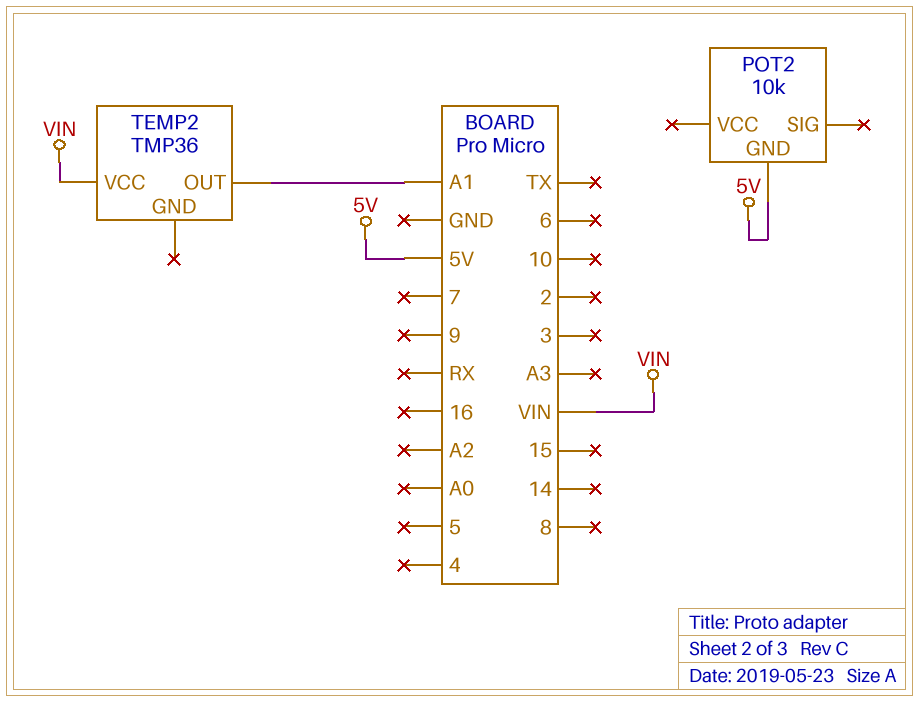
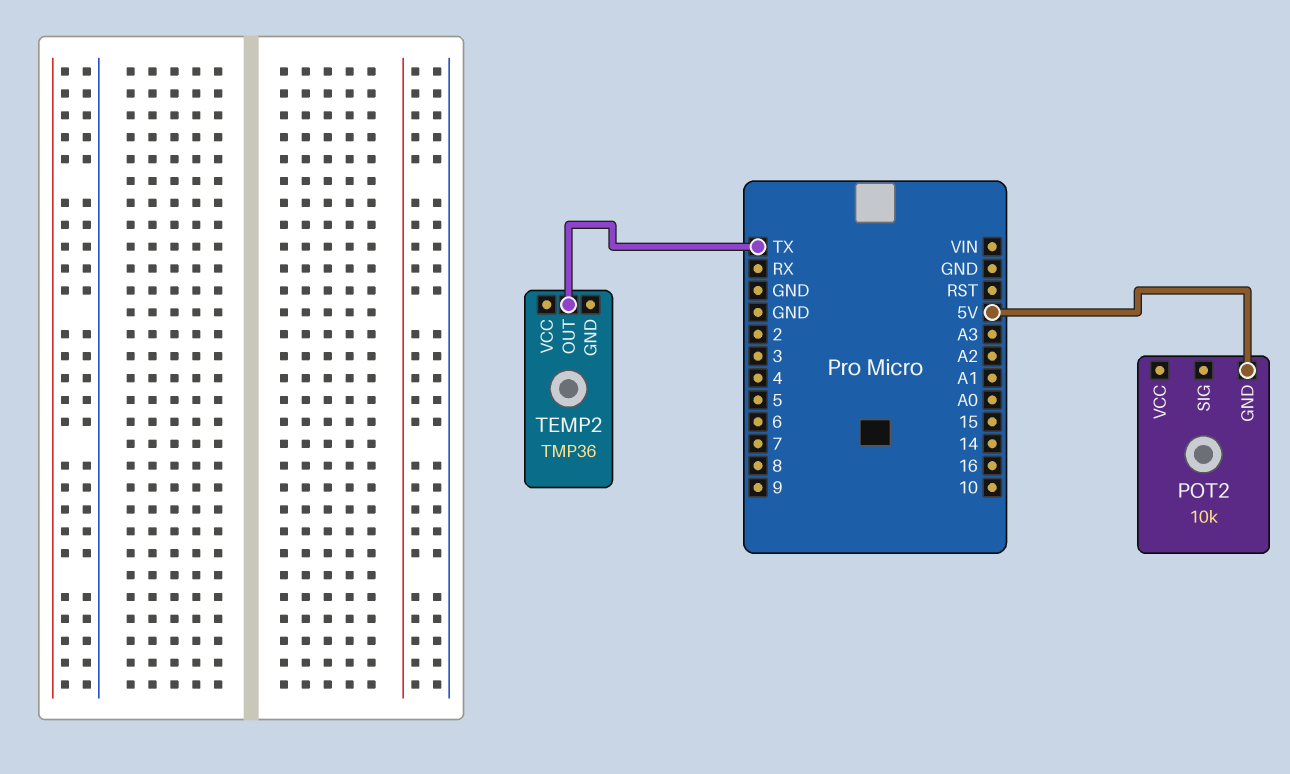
TEMP2 pin OUT: A1 -> TX
TEMP2 pin VCC: VIN -> none

